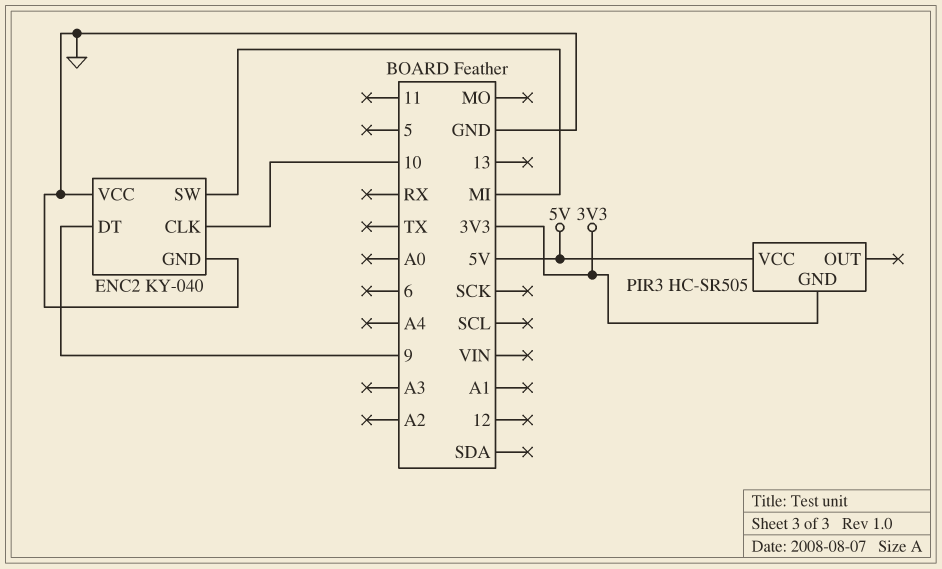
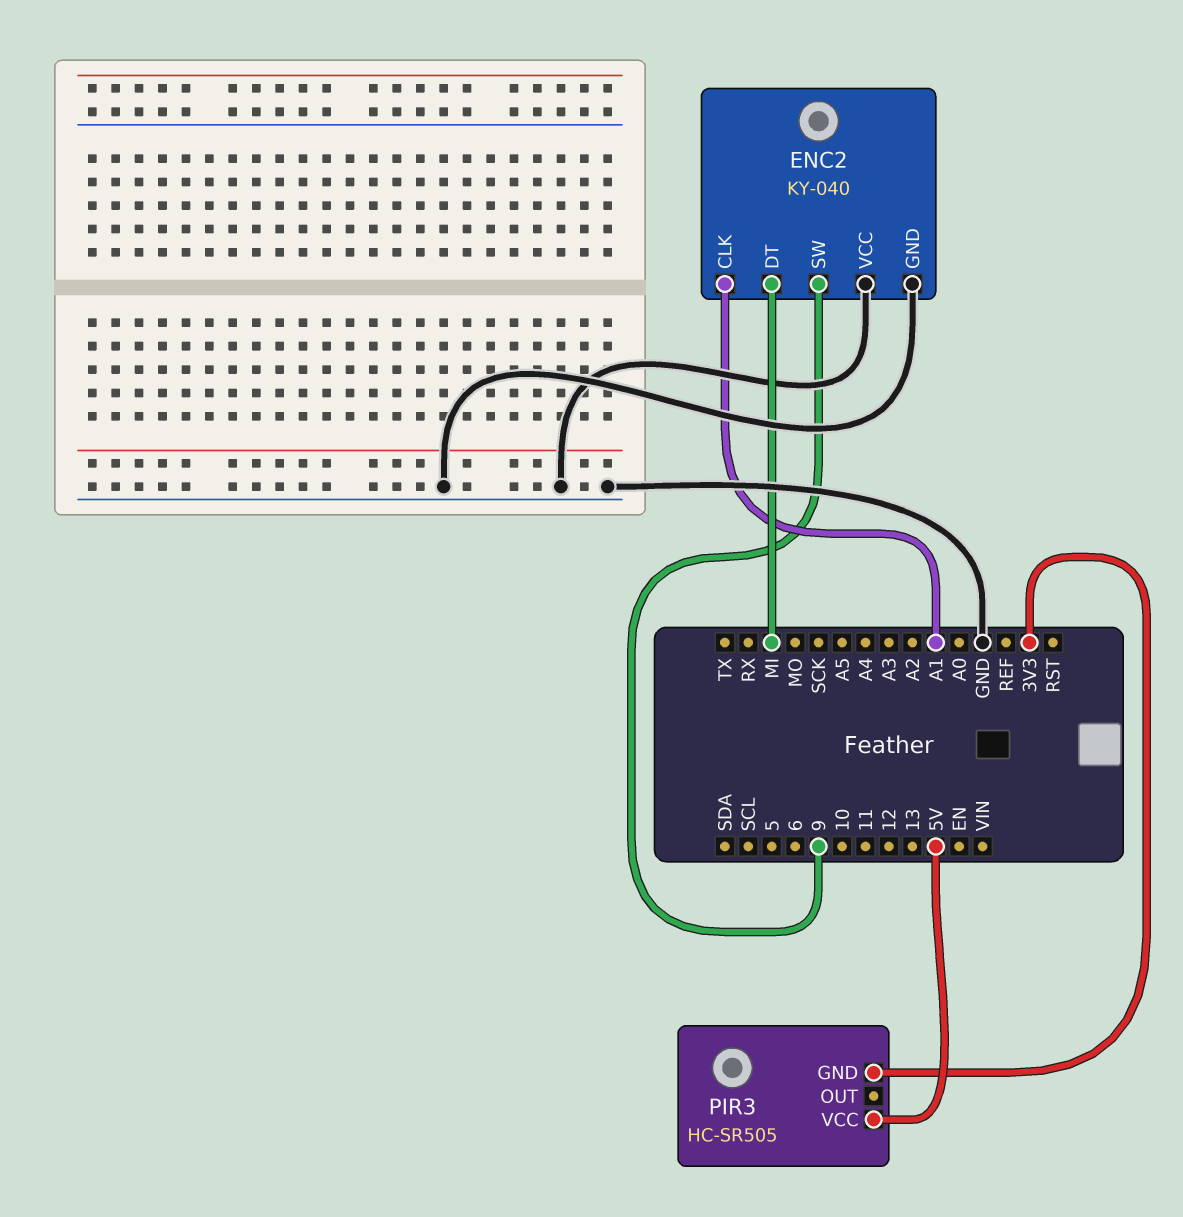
ENC2 pin CLK: 10 -> A1
ENC2 pin DT: 9 -> MI
ENC2 pin SW: MI -> 9

